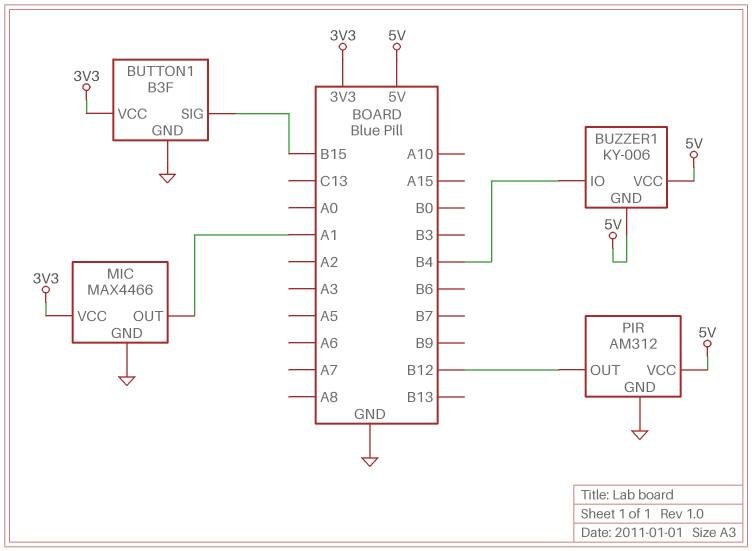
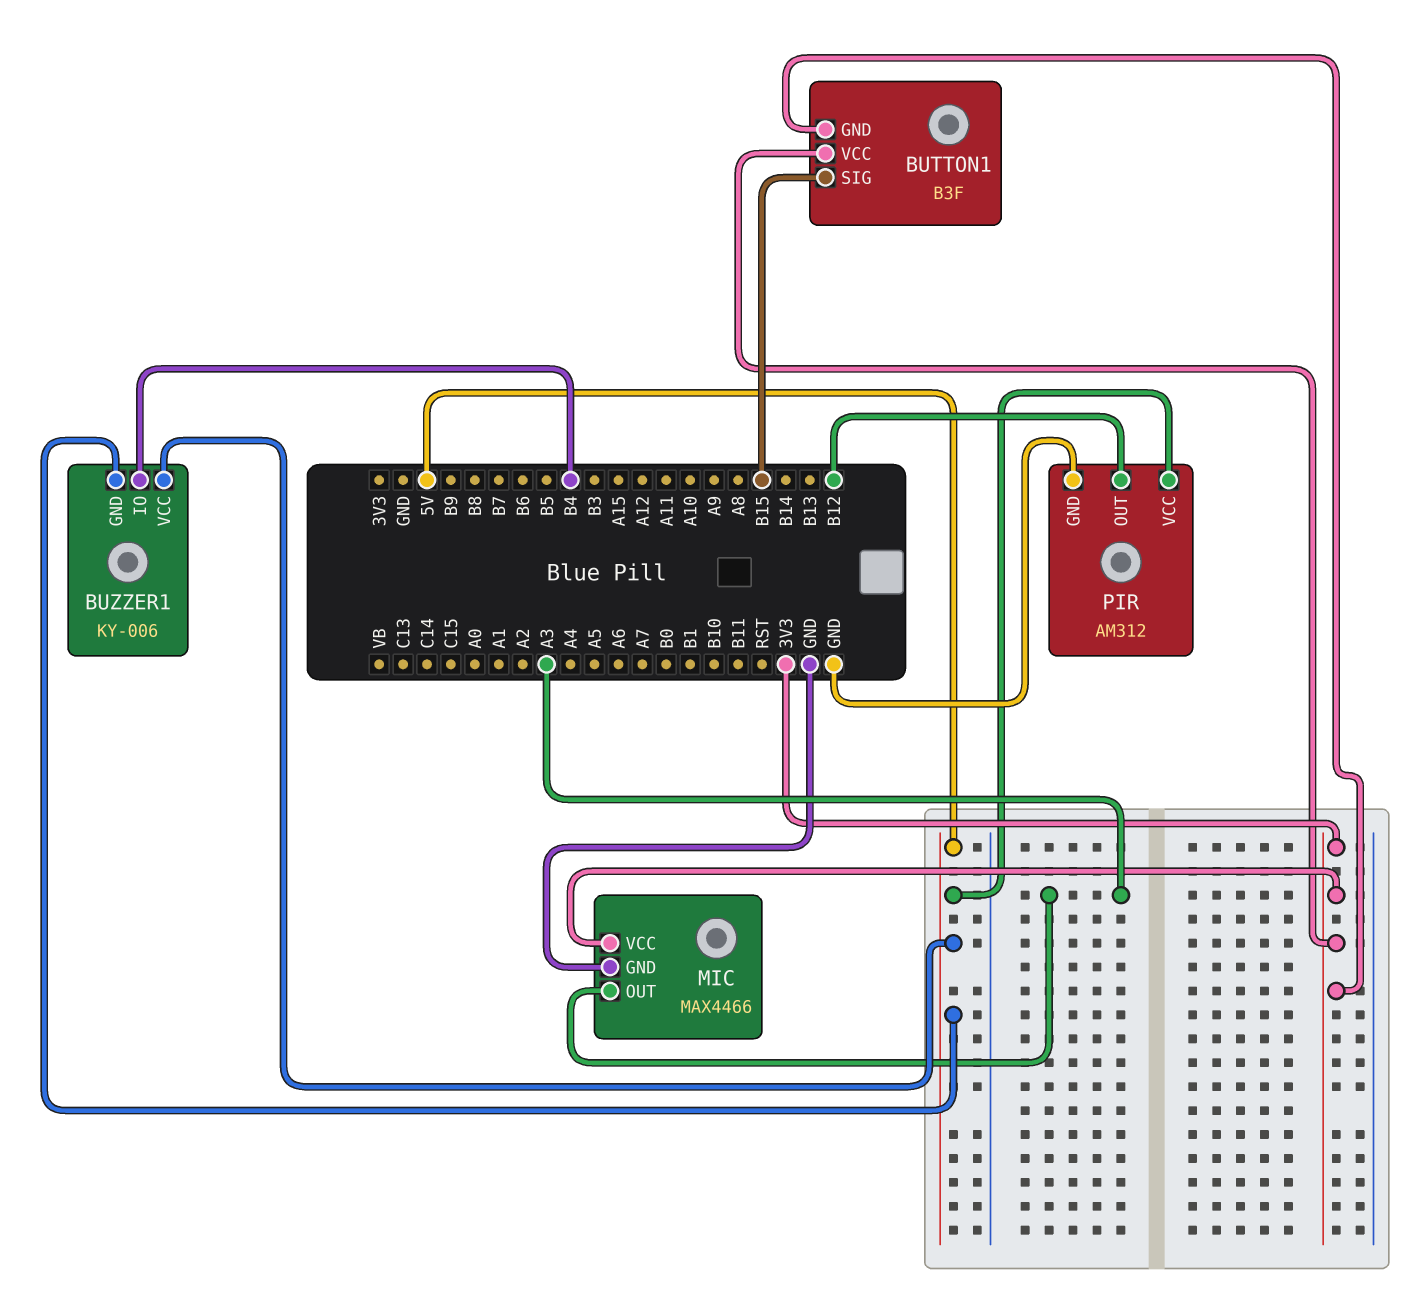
BUTTON1 pin GND: GND -> 3V3
MIC pin OUT: A1 -> A3

